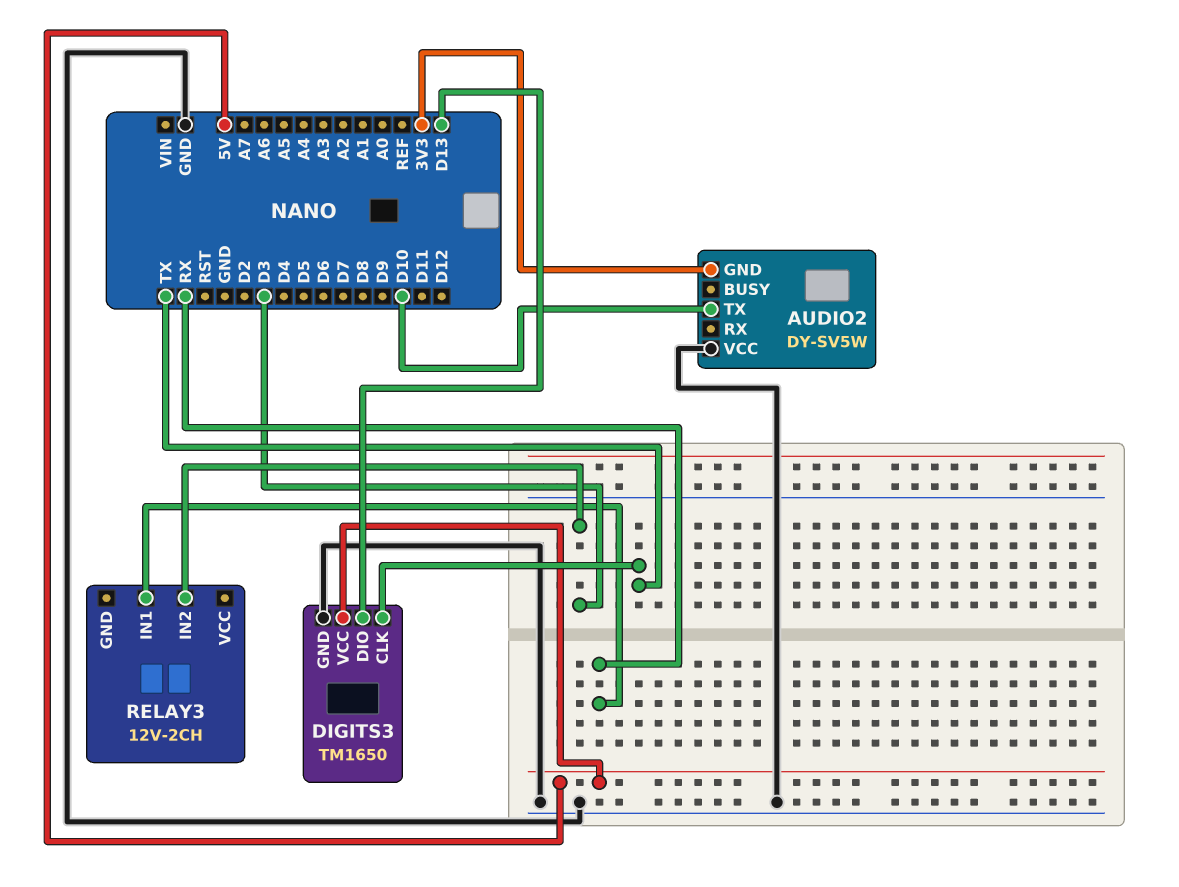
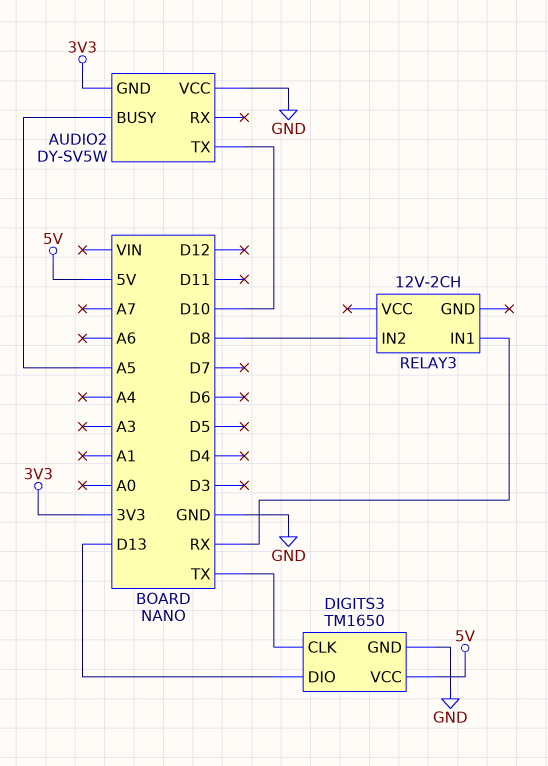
AUDIO2 pin BUSY: none -> A5
RELAY3 pin IN2: D3 -> D8

